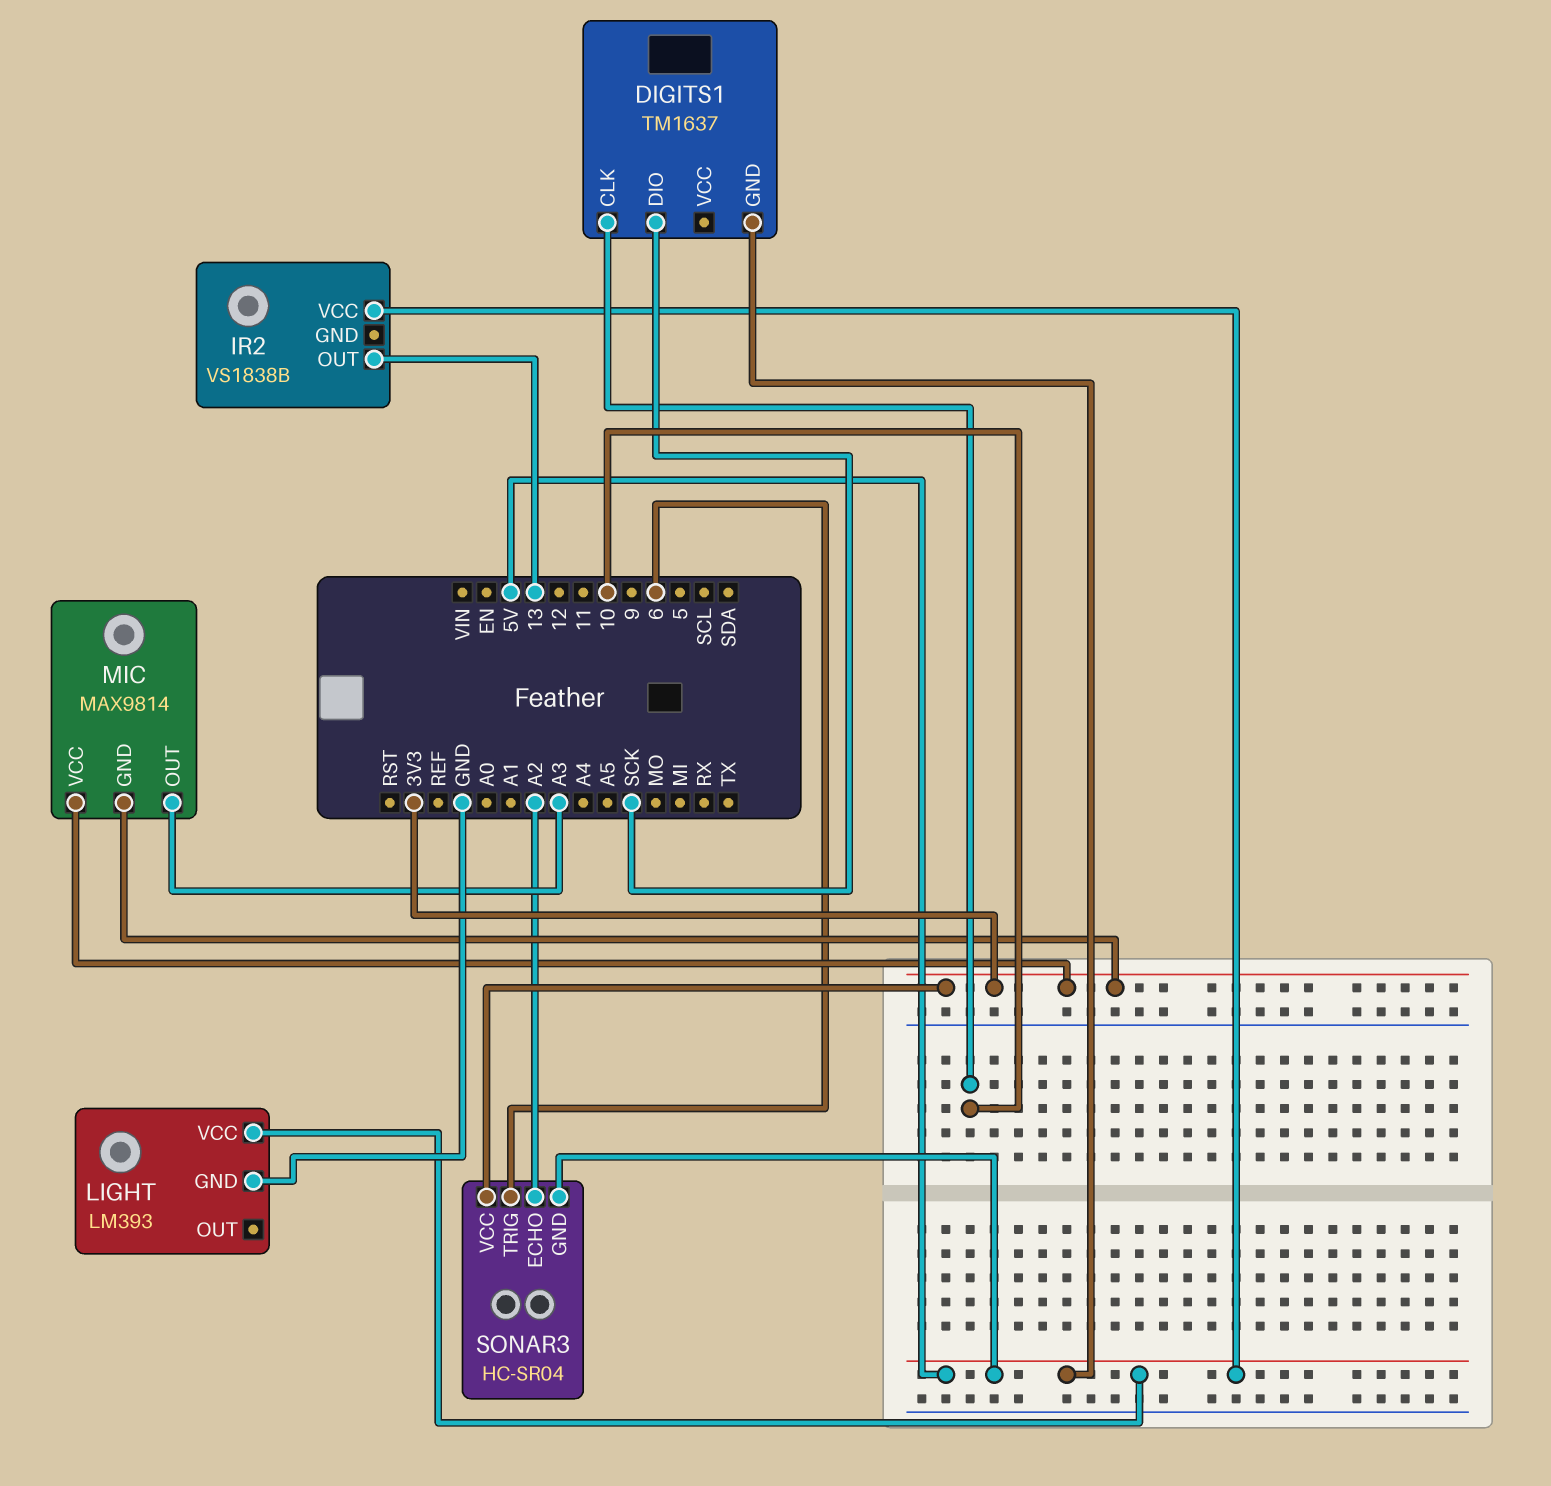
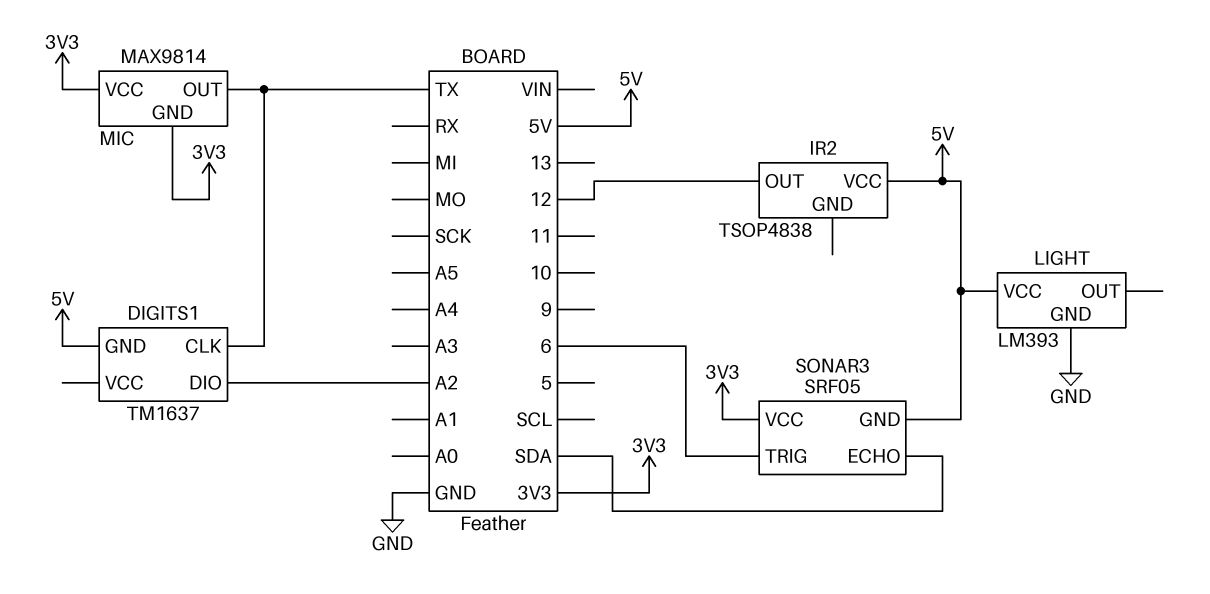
DIGITS1 pin CLK: 10 -> TX
DIGITS1 pin DIO: SCK -> A2
IR2: VS1838B -> TSOP4838
IR2 pin OUT: 13 -> 12
MIC pin OUT: A3 -> TX
SONAR3: HC-SR04 -> SRF05
SONAR3 pin ECHO: A2 -> SDA

